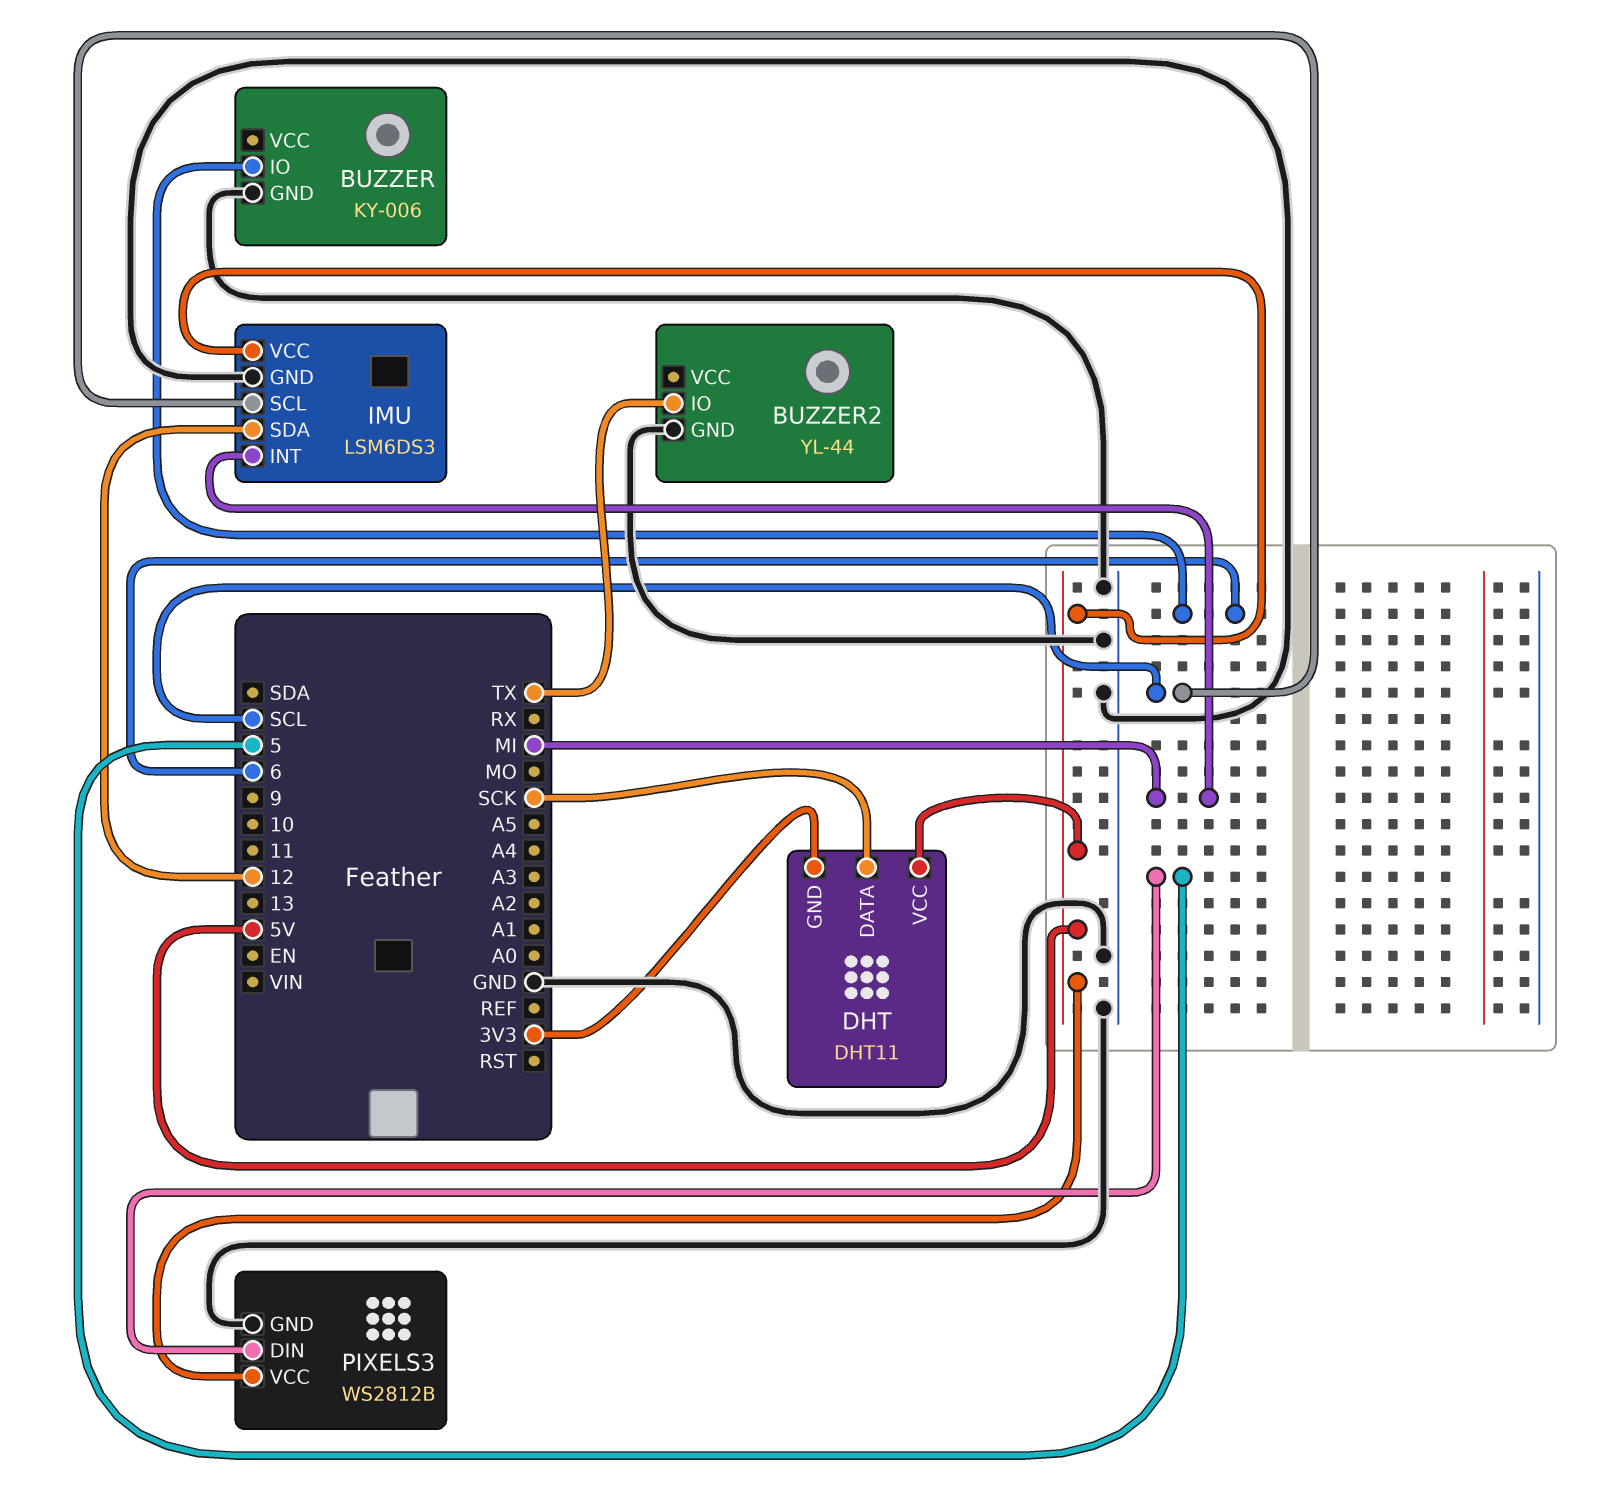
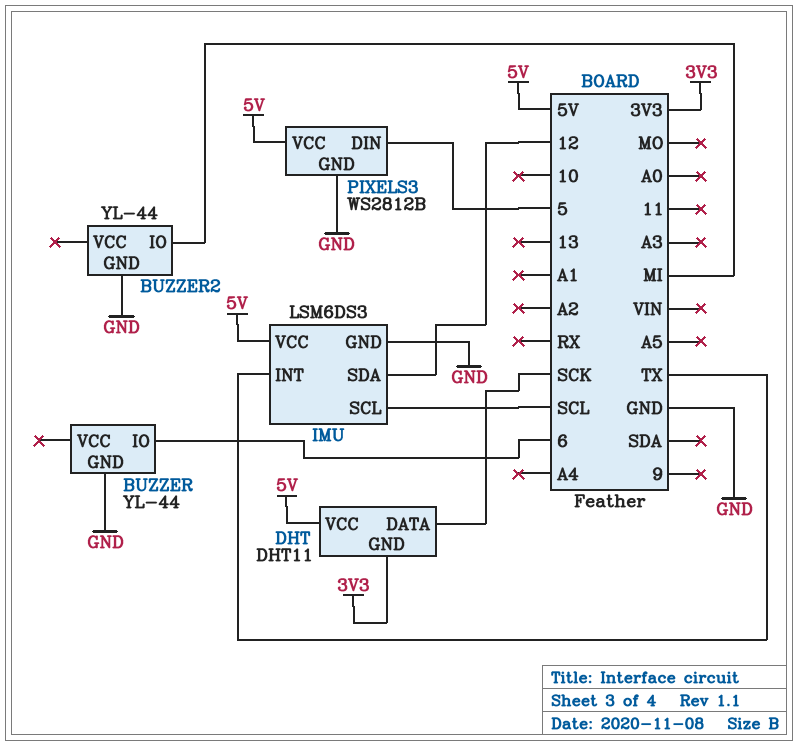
BUZZER: KY-006 -> YL-44
BUZZER2 pin IO: TX -> MI
IMU pin INT: MI -> TX

